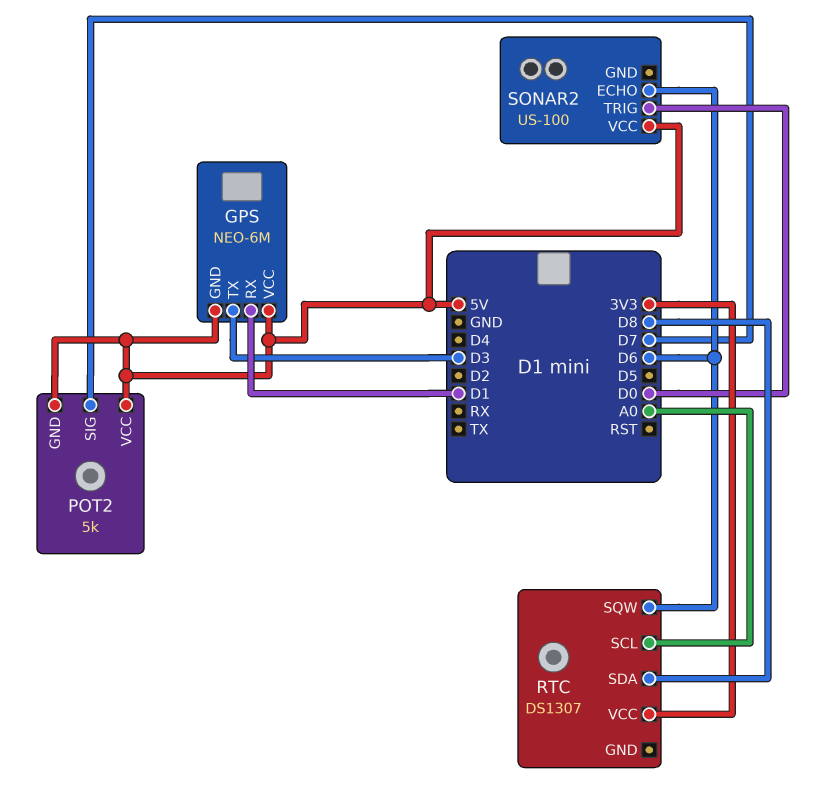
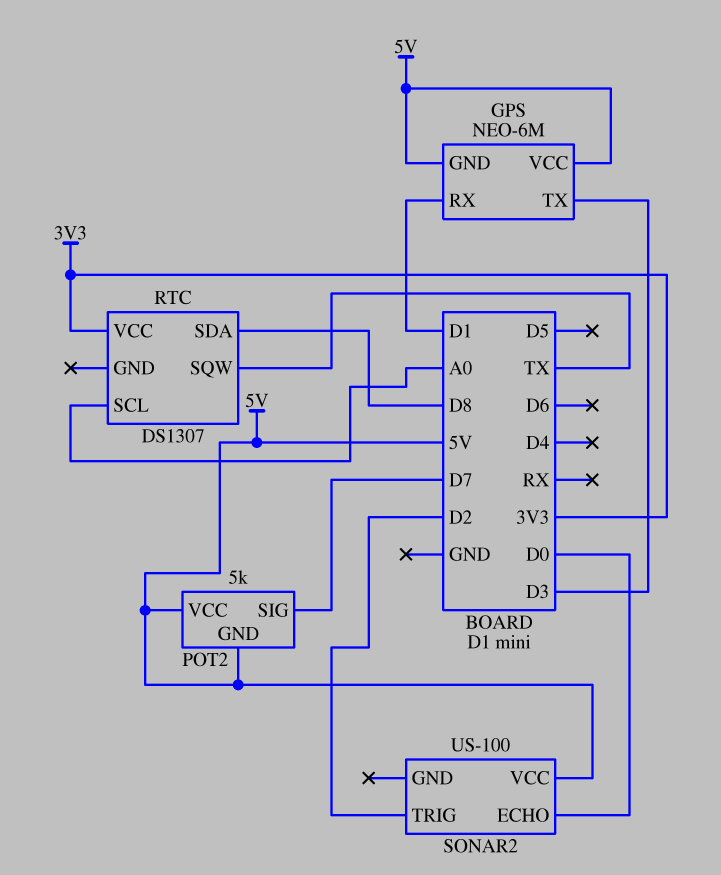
RTC pin SQW: D6 -> TX
SONAR2 pin ECHO: D6 -> D0
SONAR2 pin TRIG: D0 -> D2

